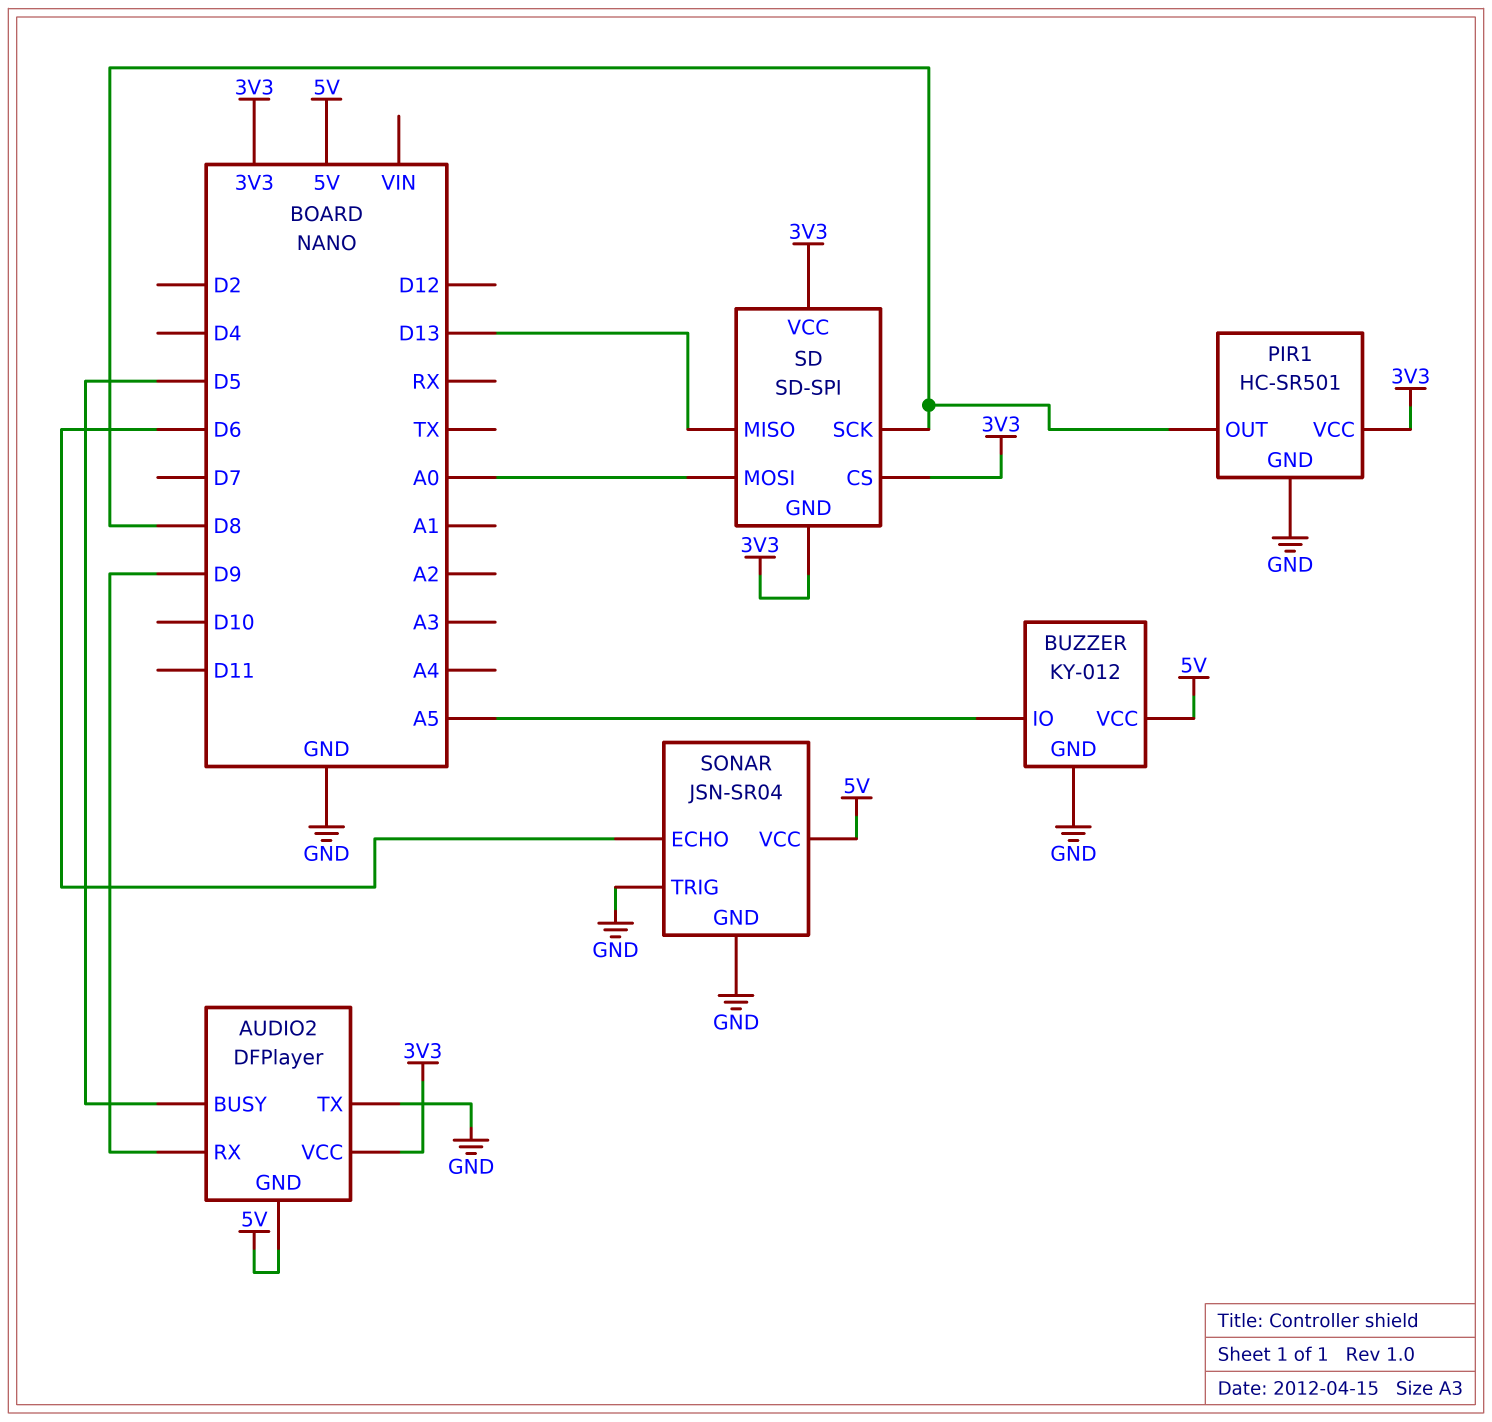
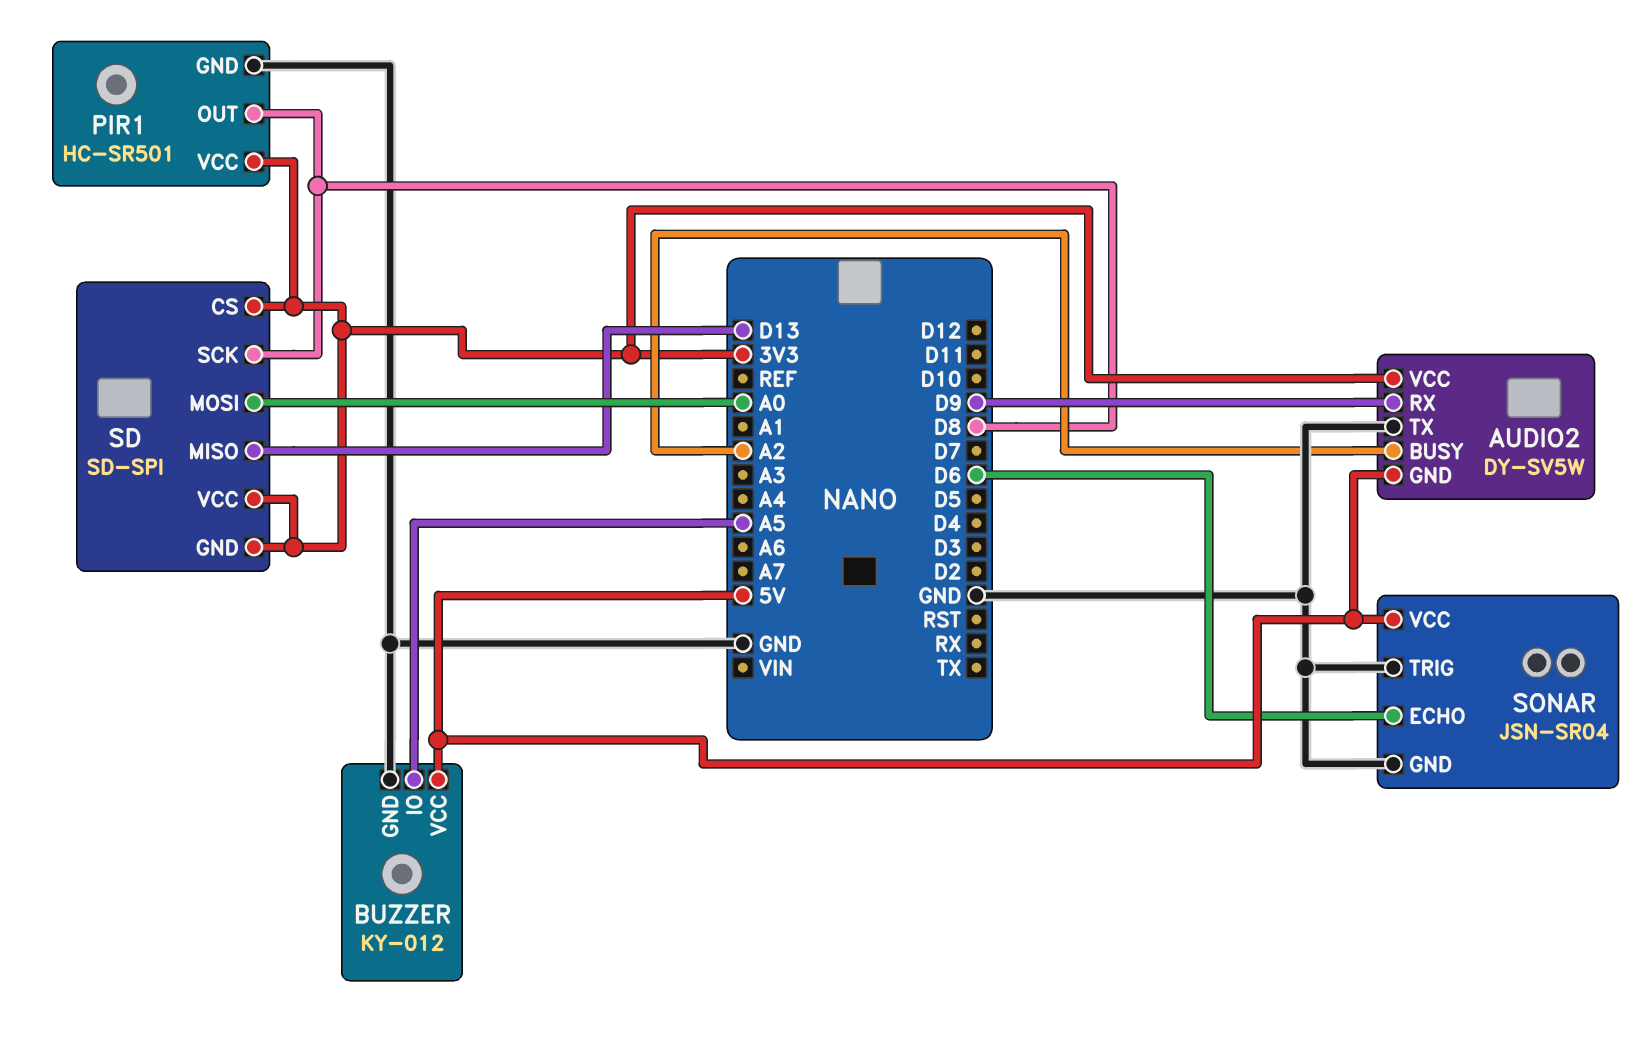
AUDIO2: DFPlayer -> DY-SV5W
AUDIO2 pin BUSY: D5 -> A2

